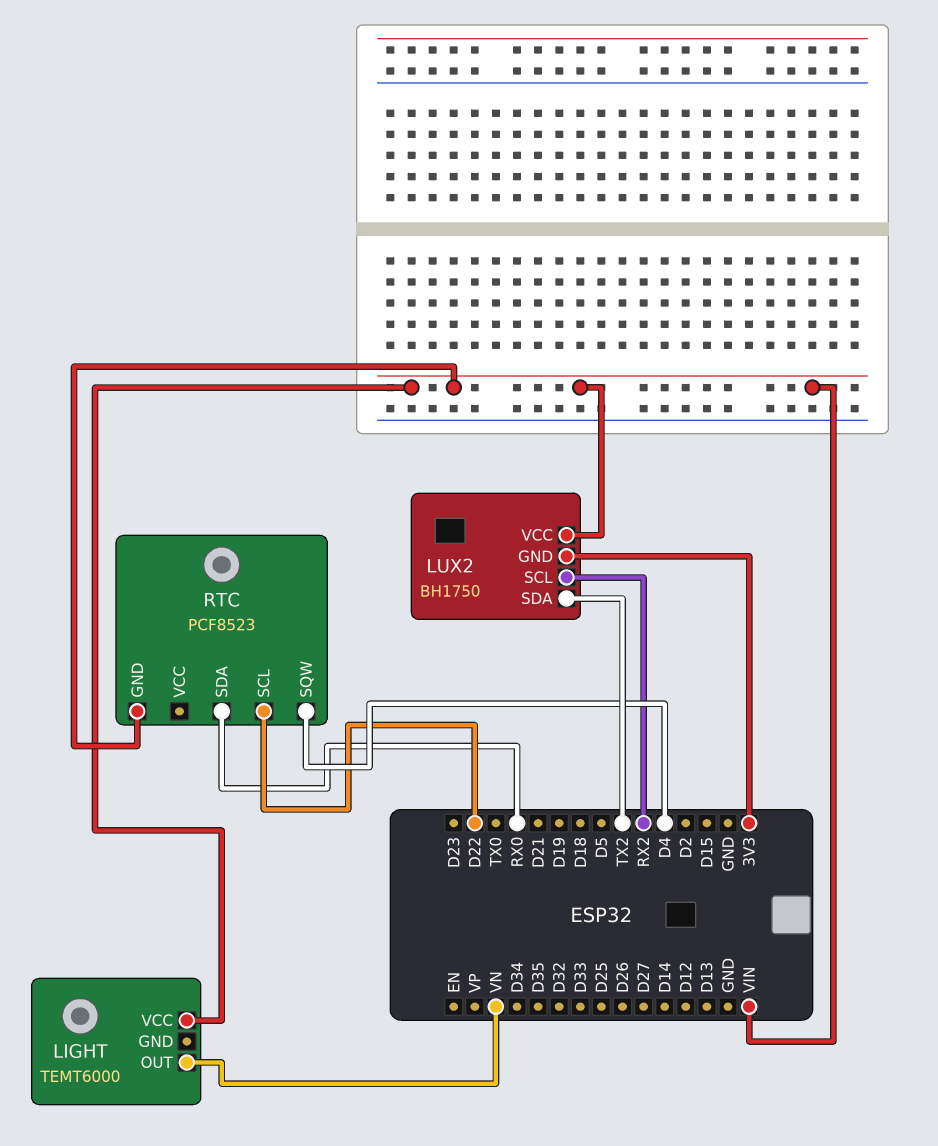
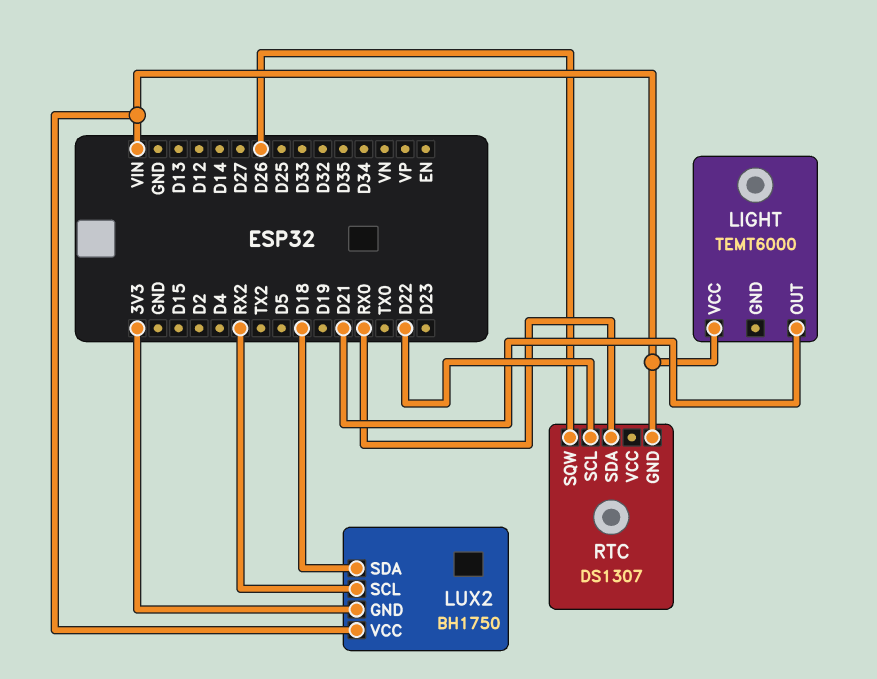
LIGHT pin OUT: VN -> D21
LUX2 pin SDA: TX2 -> D18
RTC: PCF8523 -> DS1307
RTC pin SQW: D4 -> D26

